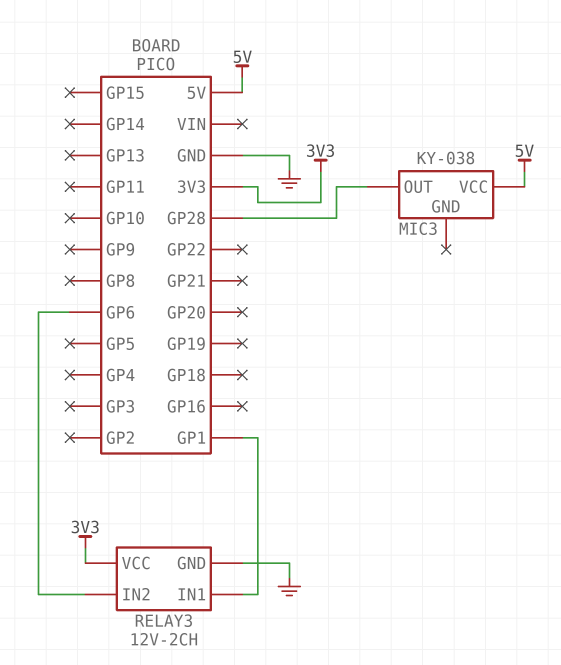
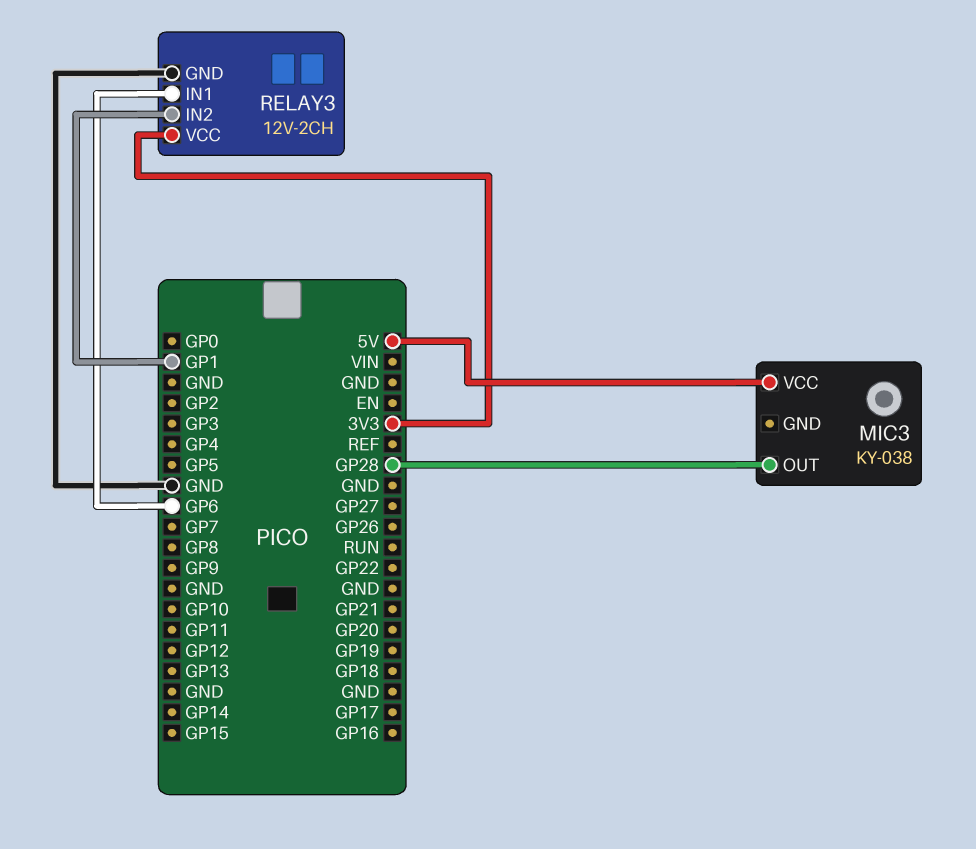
RELAY3 pin IN1: GP1 -> GP6
RELAY3 pin IN2: GP6 -> GP1

